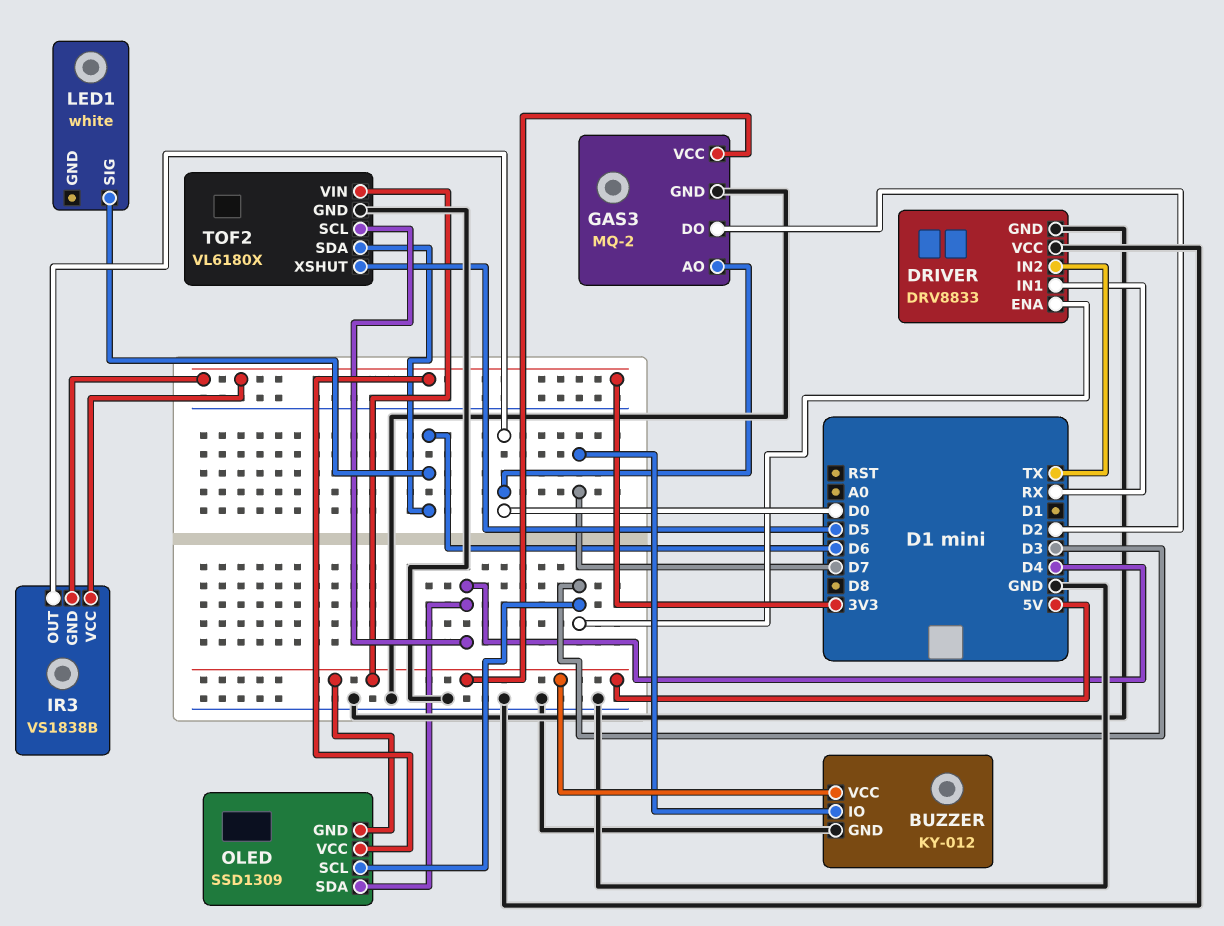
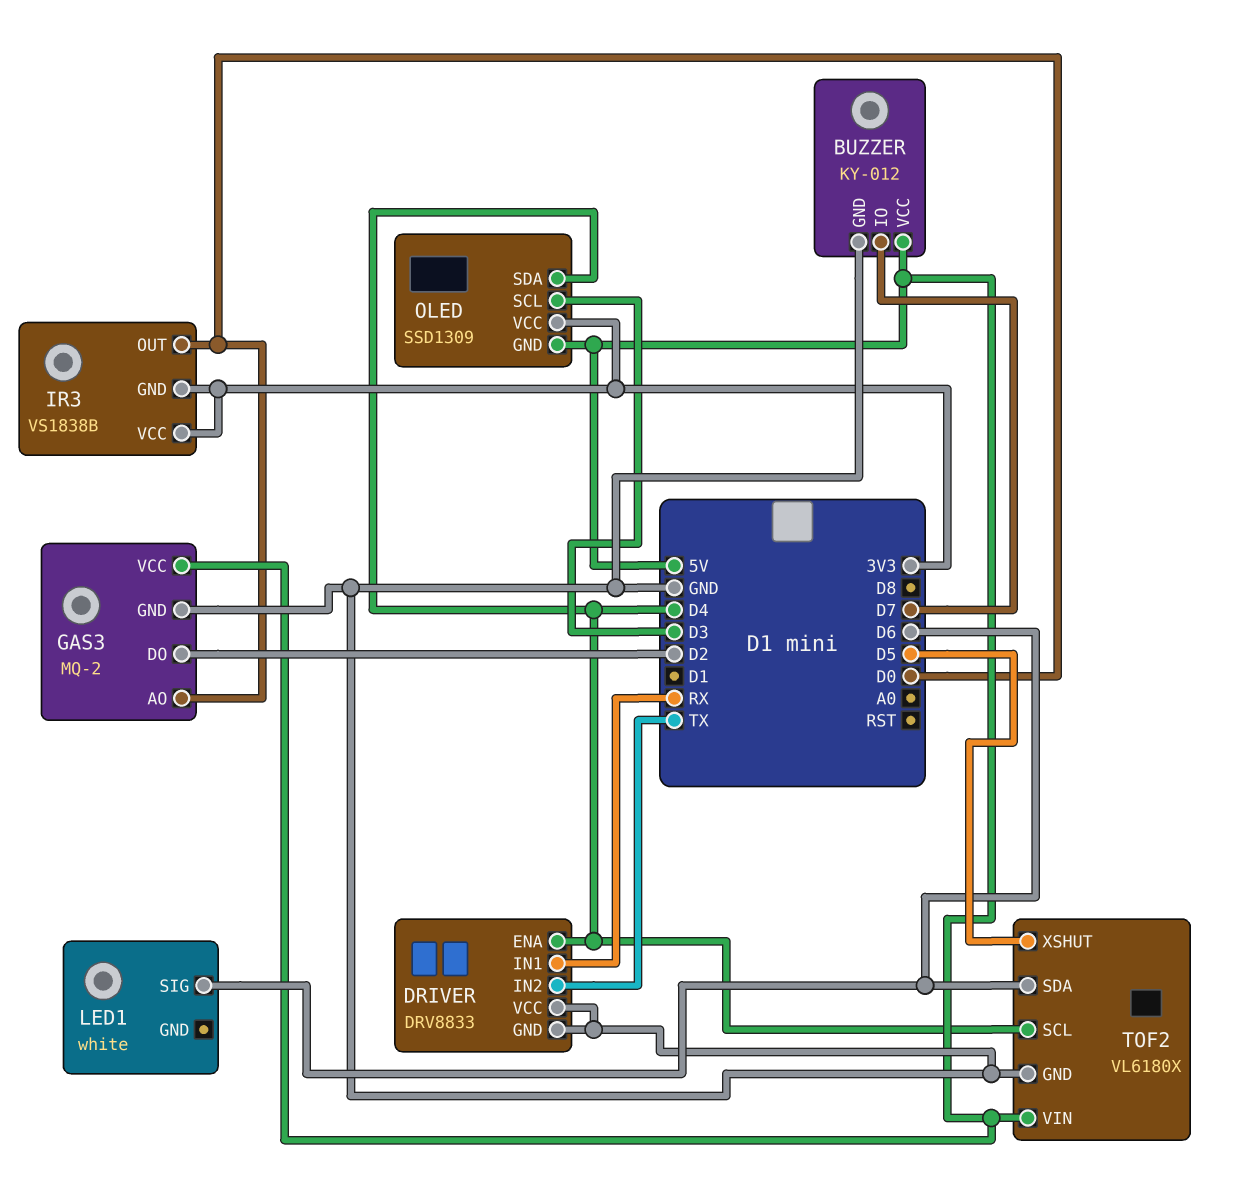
DRIVER pin ENA: D3 -> D4

